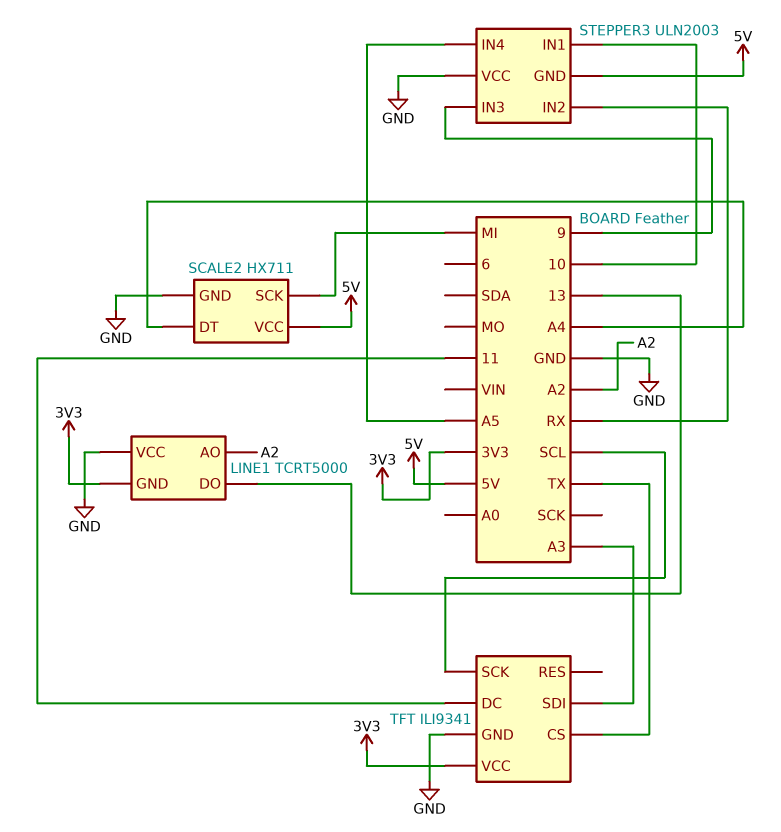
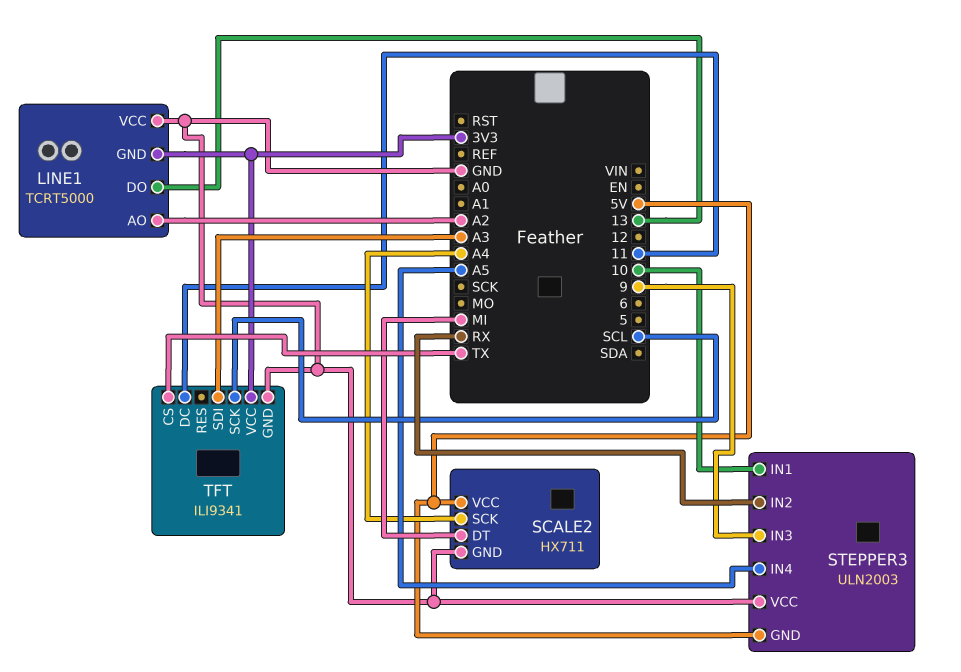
SCALE2 pin DT: A4 -> MI
SCALE2 pin SCK: MI -> A4

